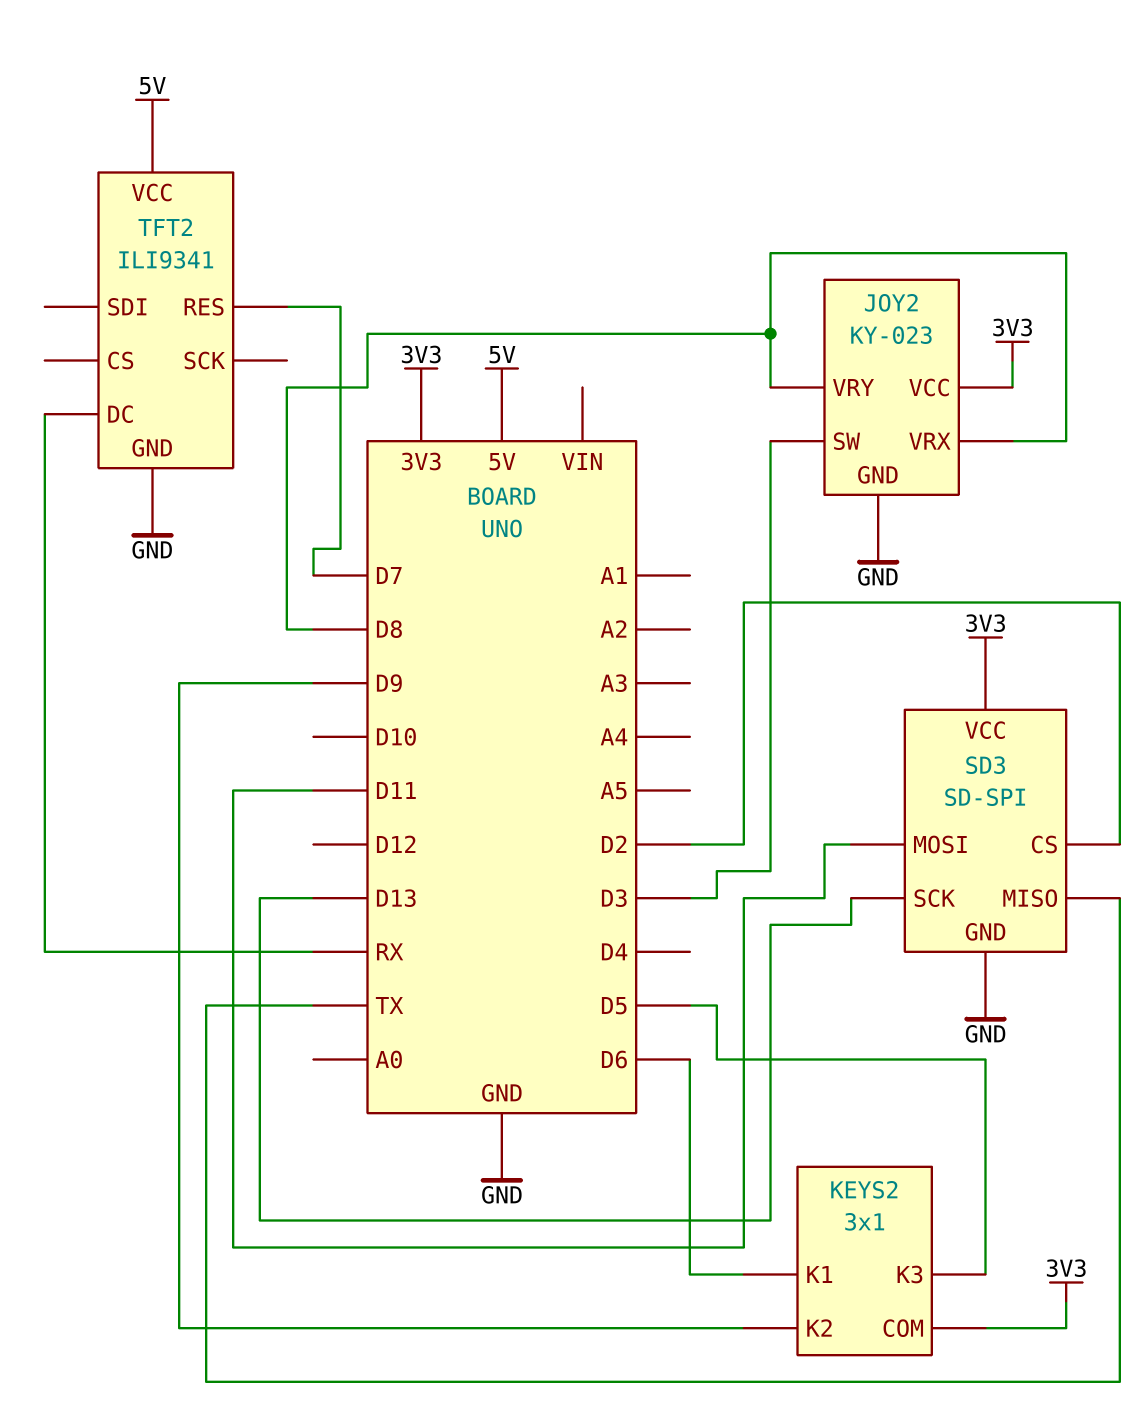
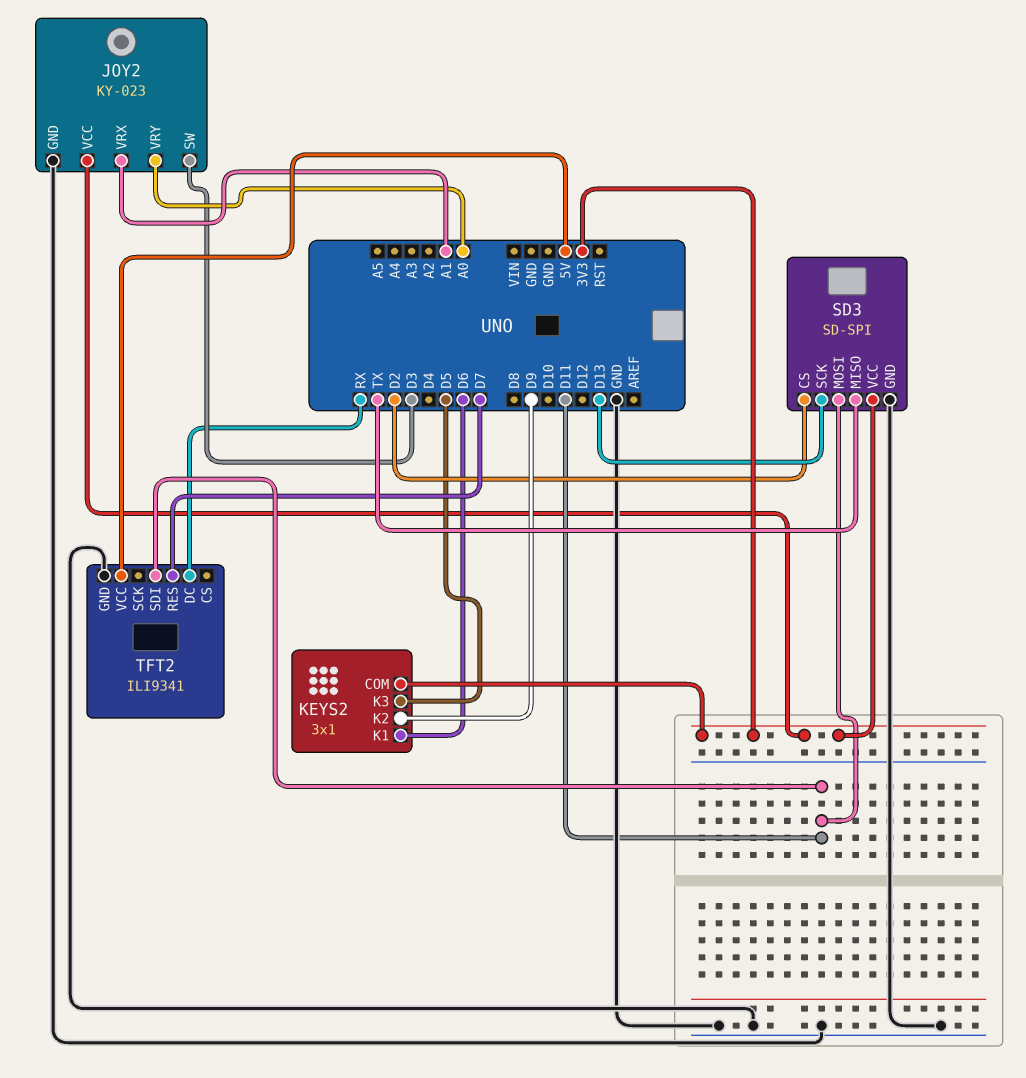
JOY2 pin VRX: D8 -> A1
JOY2 pin VRY: D8 -> A0
TFT2 pin SDI: none -> D11

